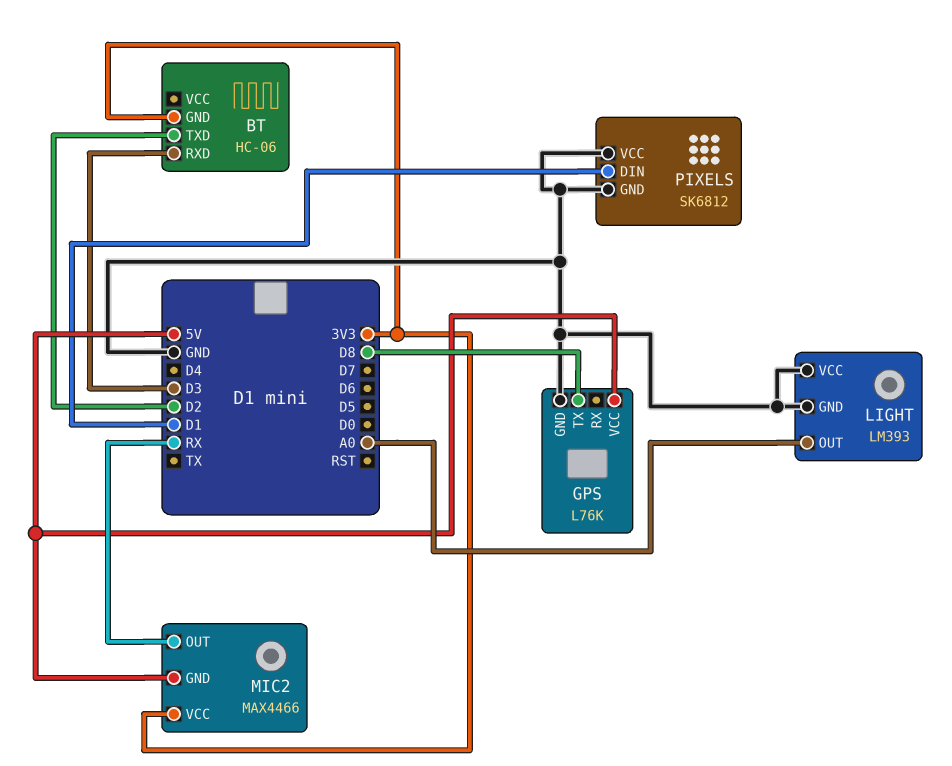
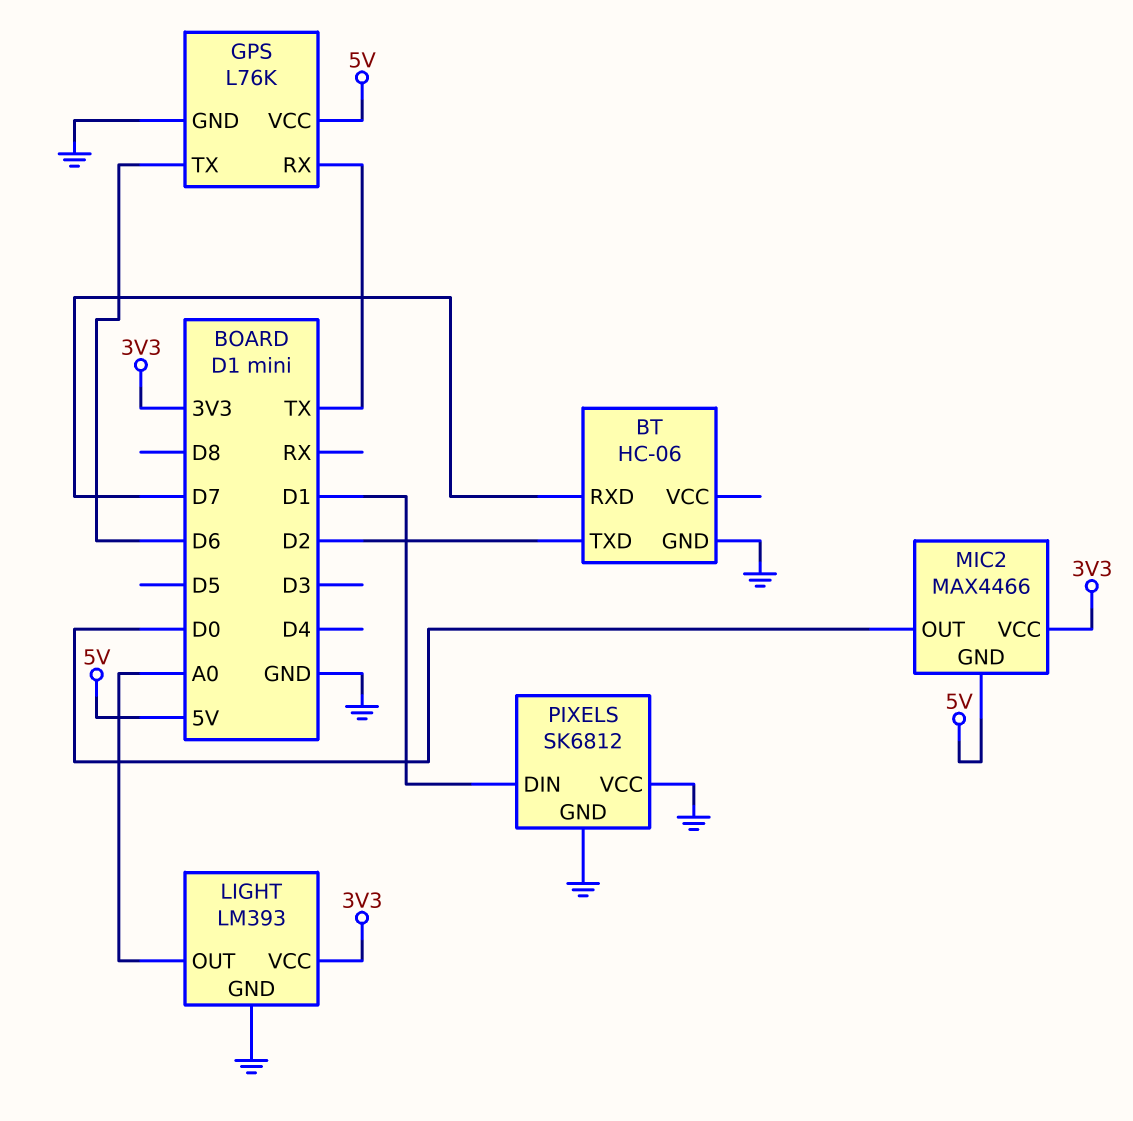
BT pin GND: 3V3 -> GND
BT pin RXD: D3 -> D7
GPS pin RX: none -> TX
GPS pin TX: D8 -> D6
LIGHT pin VCC: GND -> 3V3
MIC2 pin OUT: RX -> D0

